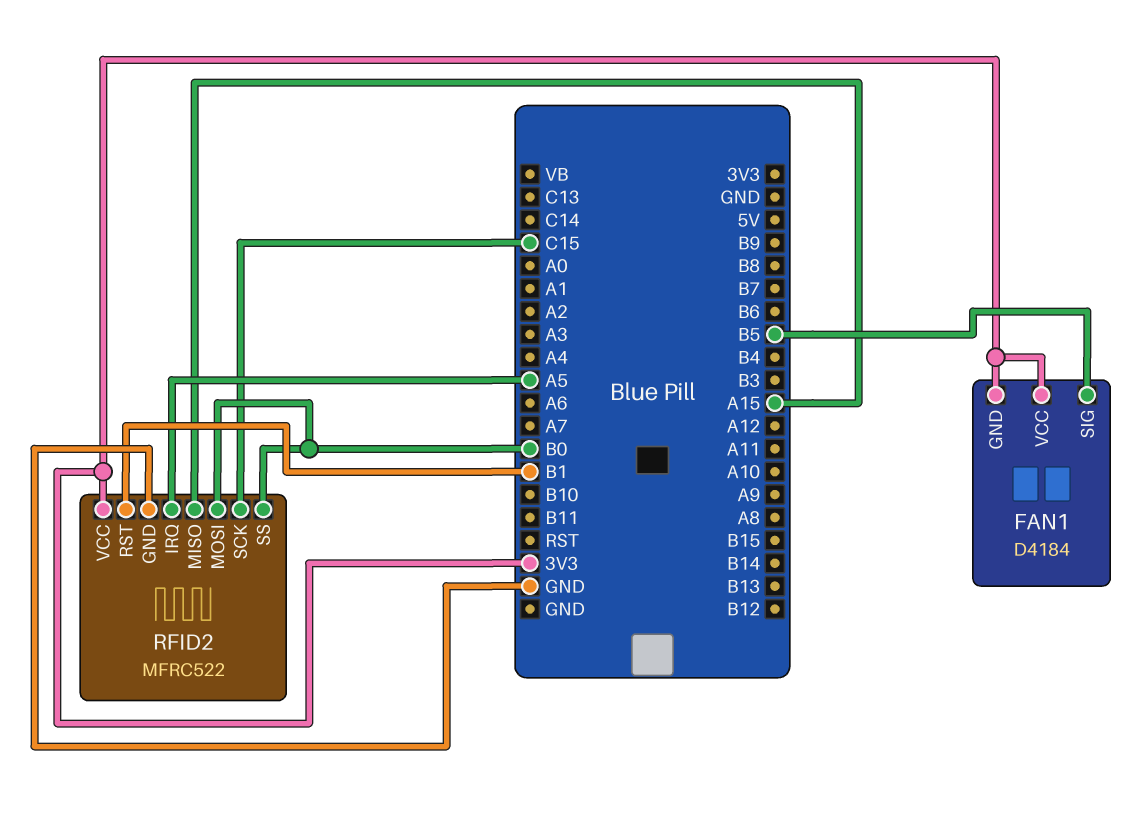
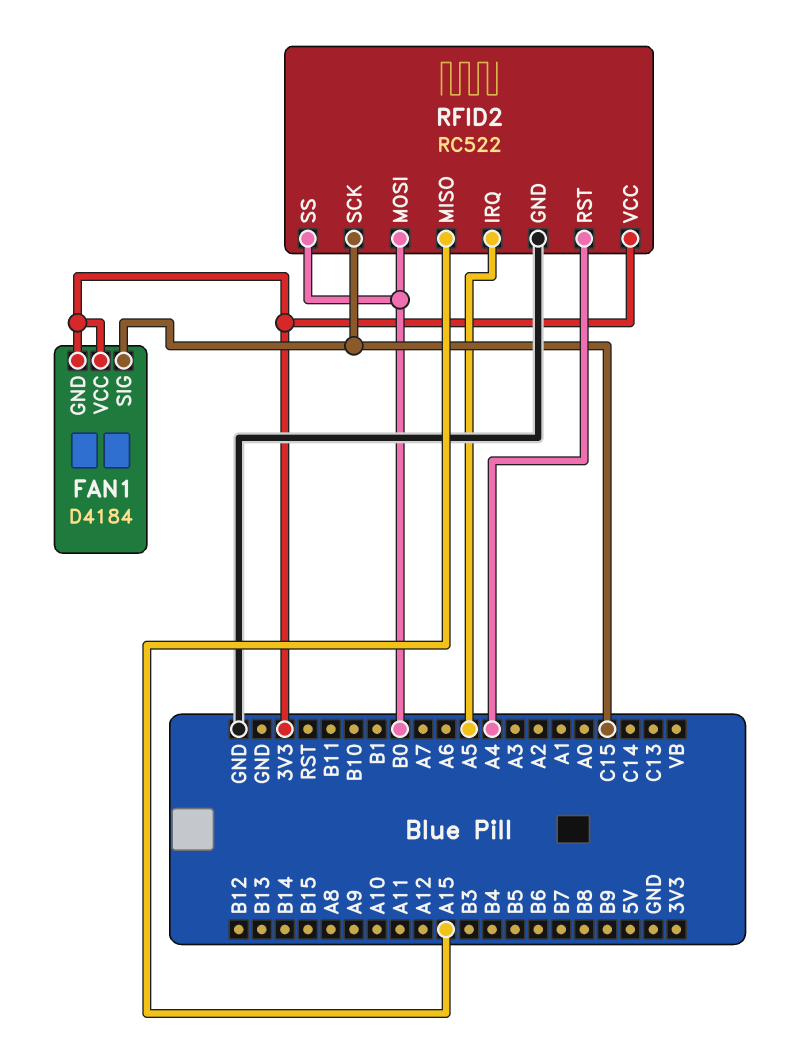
FAN1 pin SIG: B5 -> C15
RFID2: MFRC522 -> RC522
RFID2 pin RST: B1 -> A4

